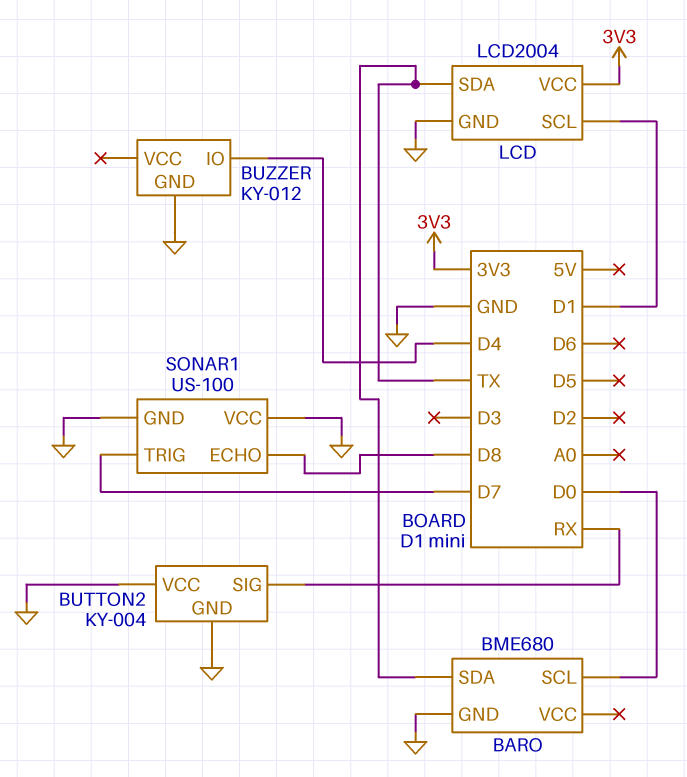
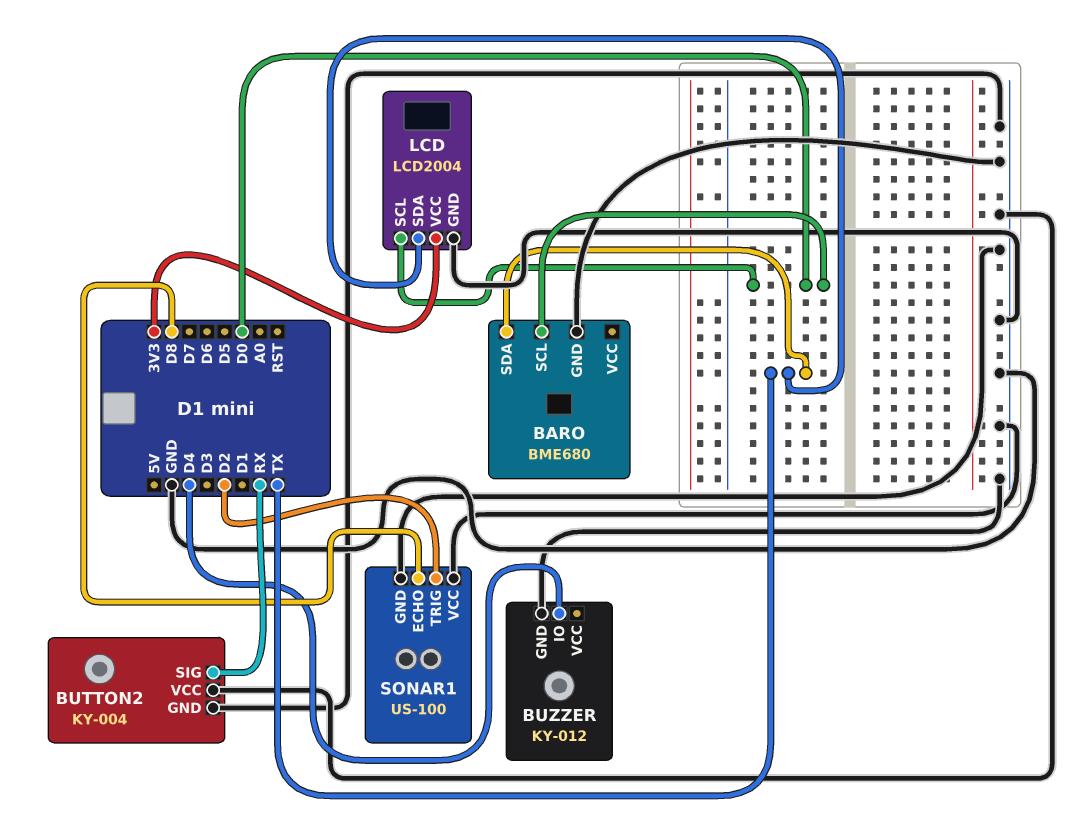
LCD pin SCL: D1 -> D0
SONAR1 pin TRIG: D7 -> D2

